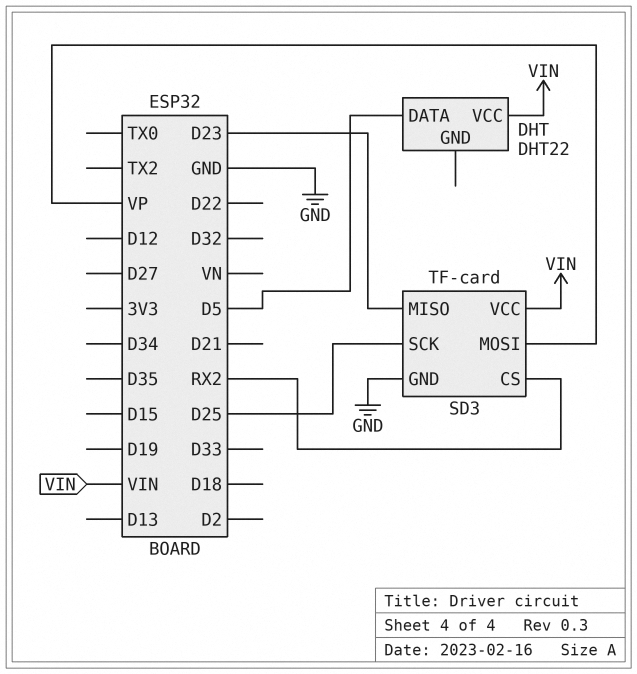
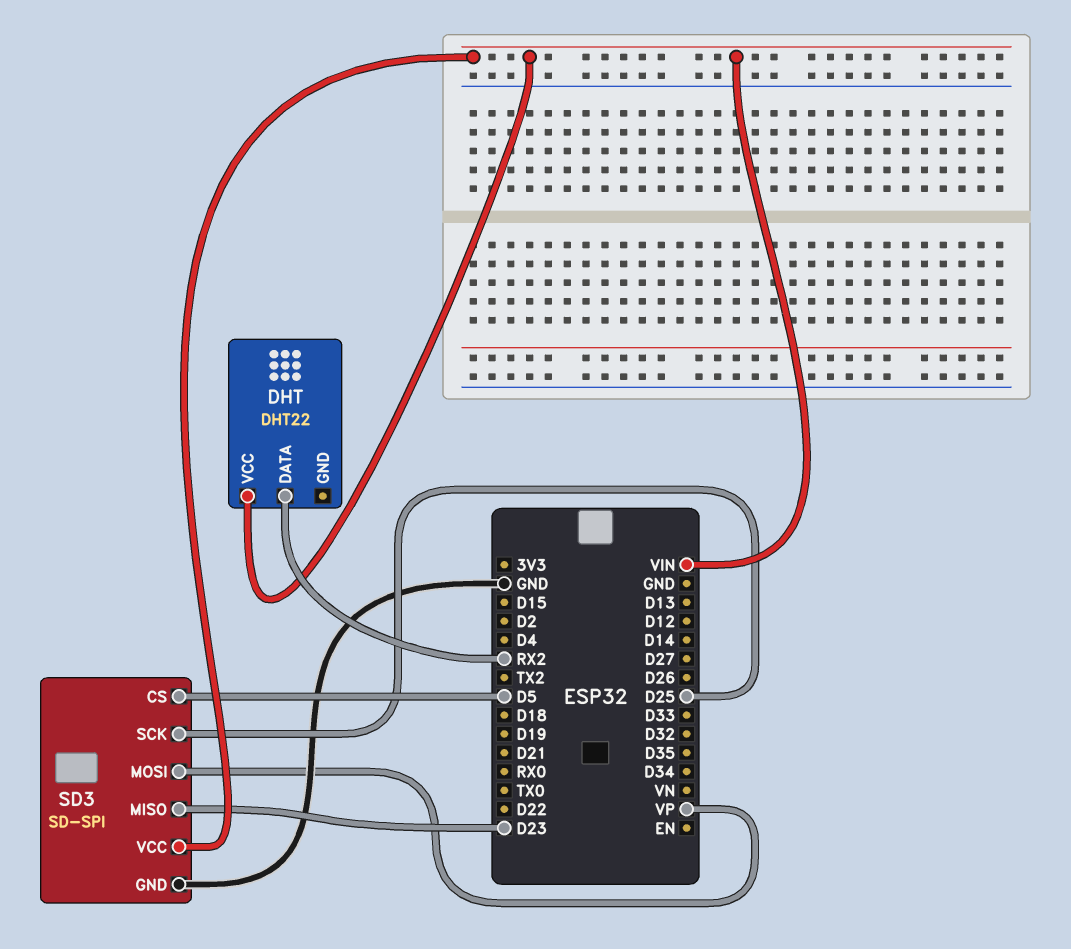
DHT pin DATA: D5 -> RX2
SD3: TF-card -> SD-SPI
SD3 pin CS: RX2 -> D5

